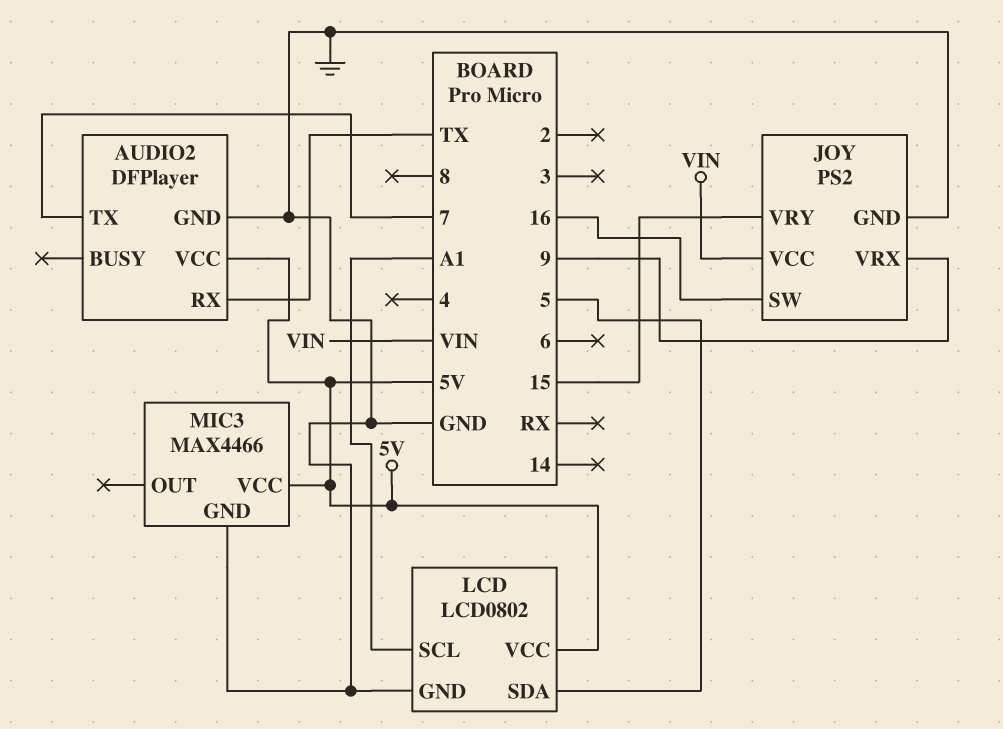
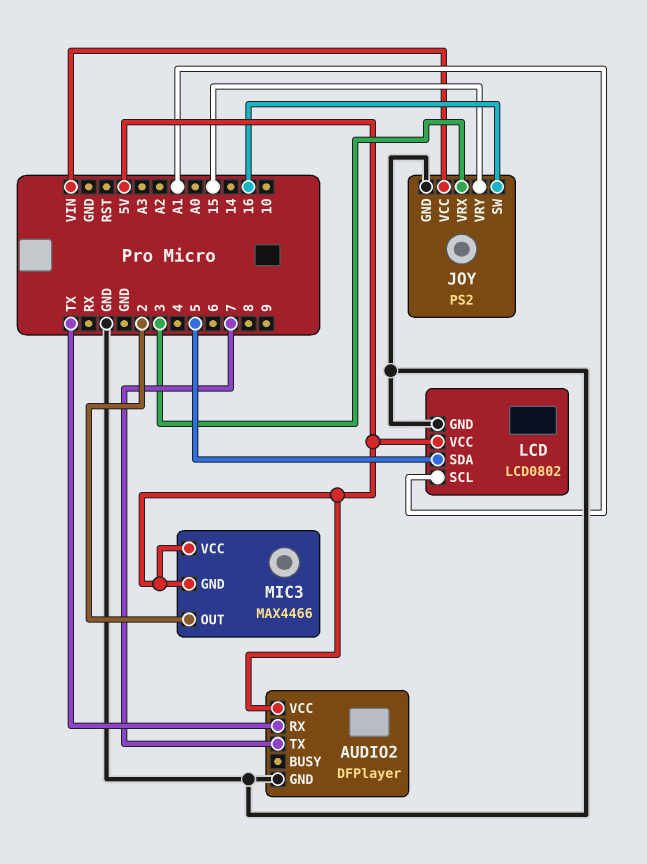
JOY pin VRX: 9 -> 3
MIC3 pin GND: GND -> 5V
MIC3 pin OUT: none -> 2

